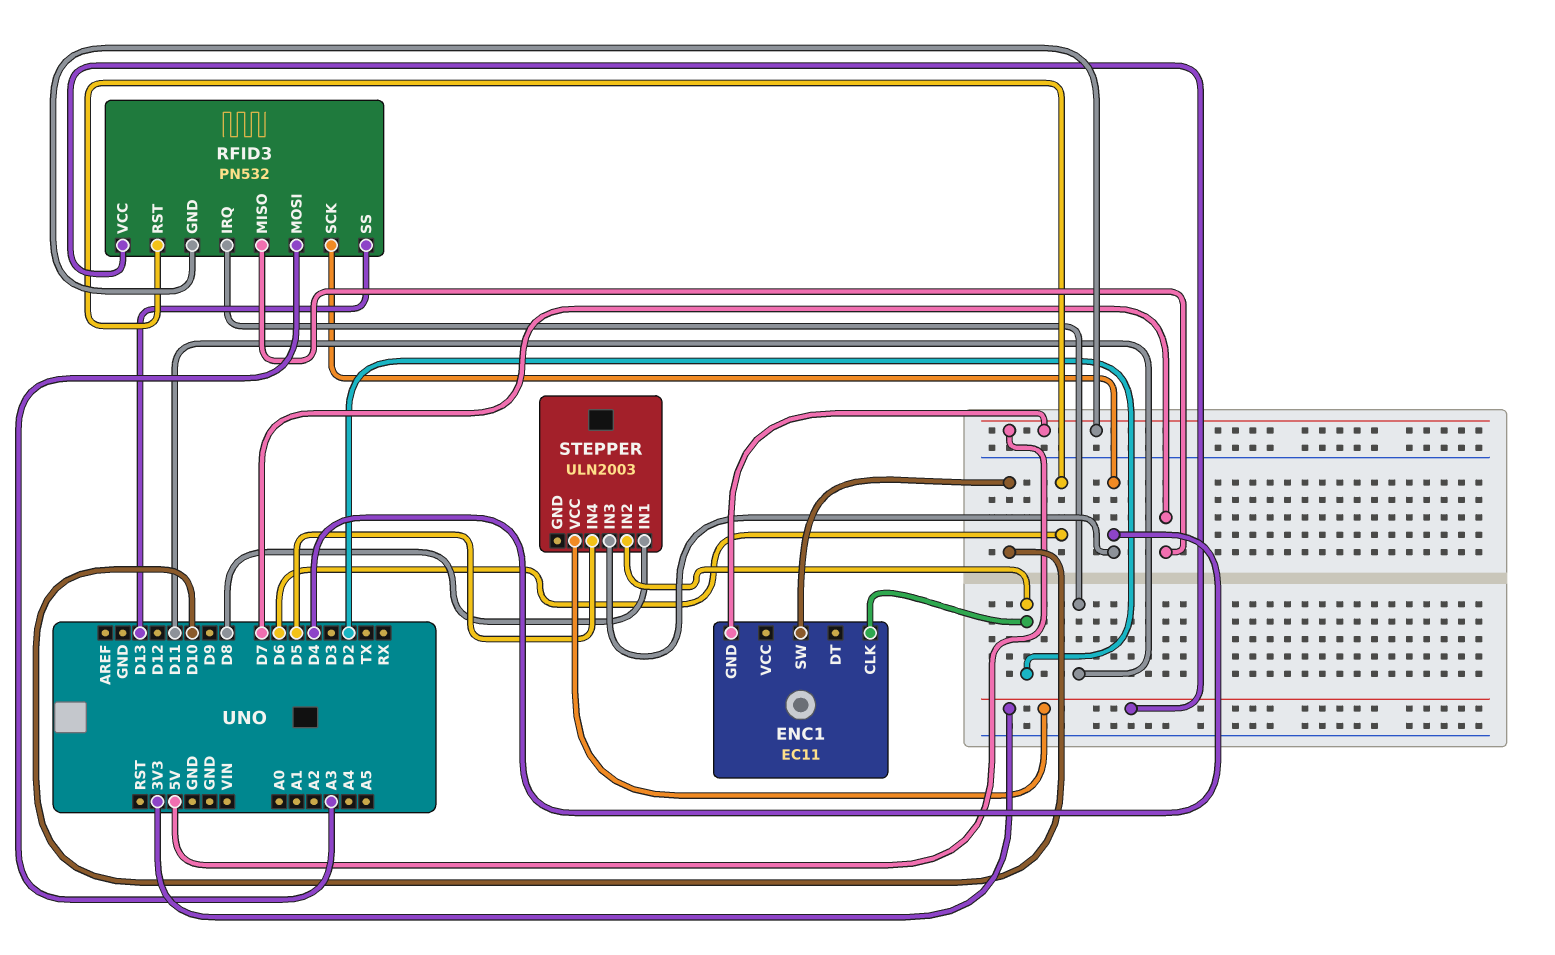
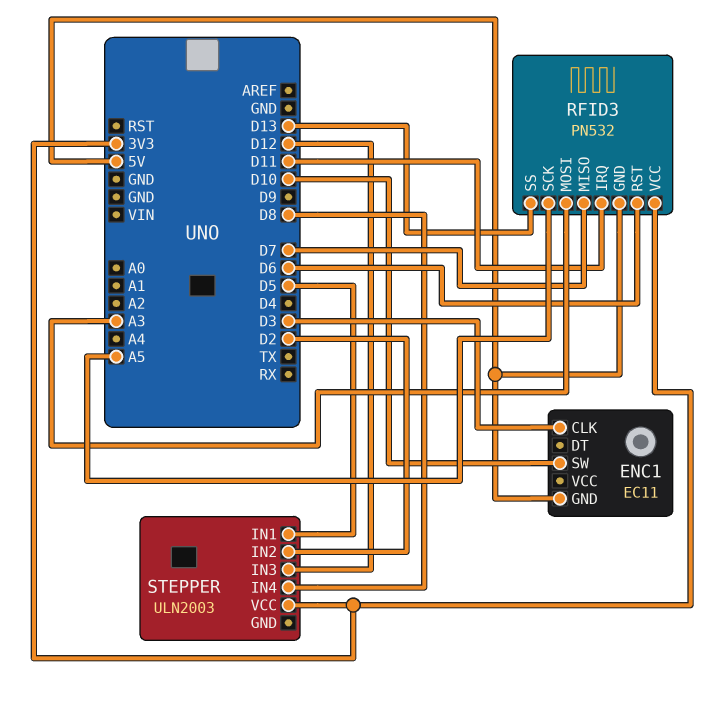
ENC1 pin CLK: D2 -> D3
RFID3 pin SCK: D4 -> A5
STEPPER pin IN1: D8 -> D5
STEPPER pin IN3: D4 -> D12
STEPPER pin IN4: D5 -> D8

